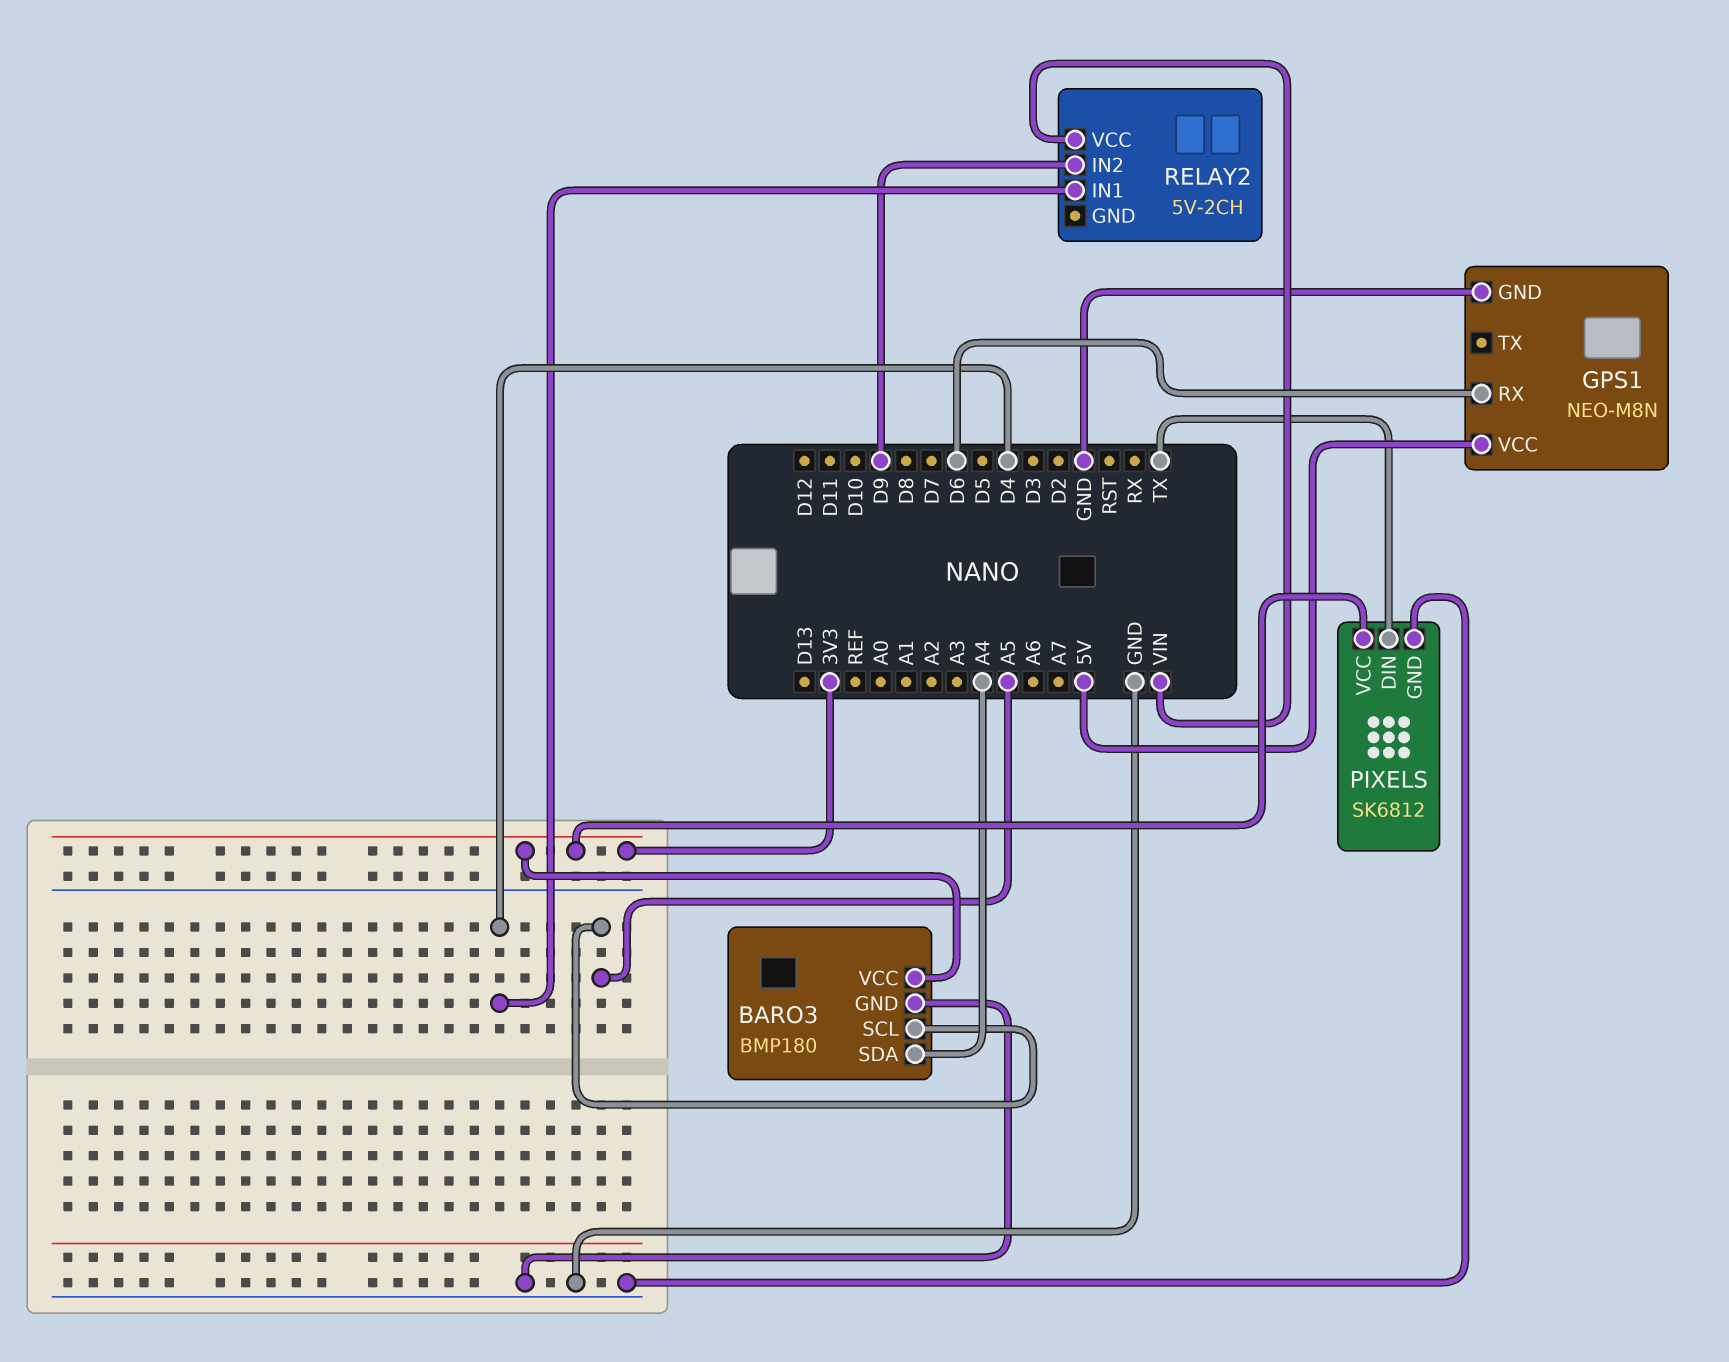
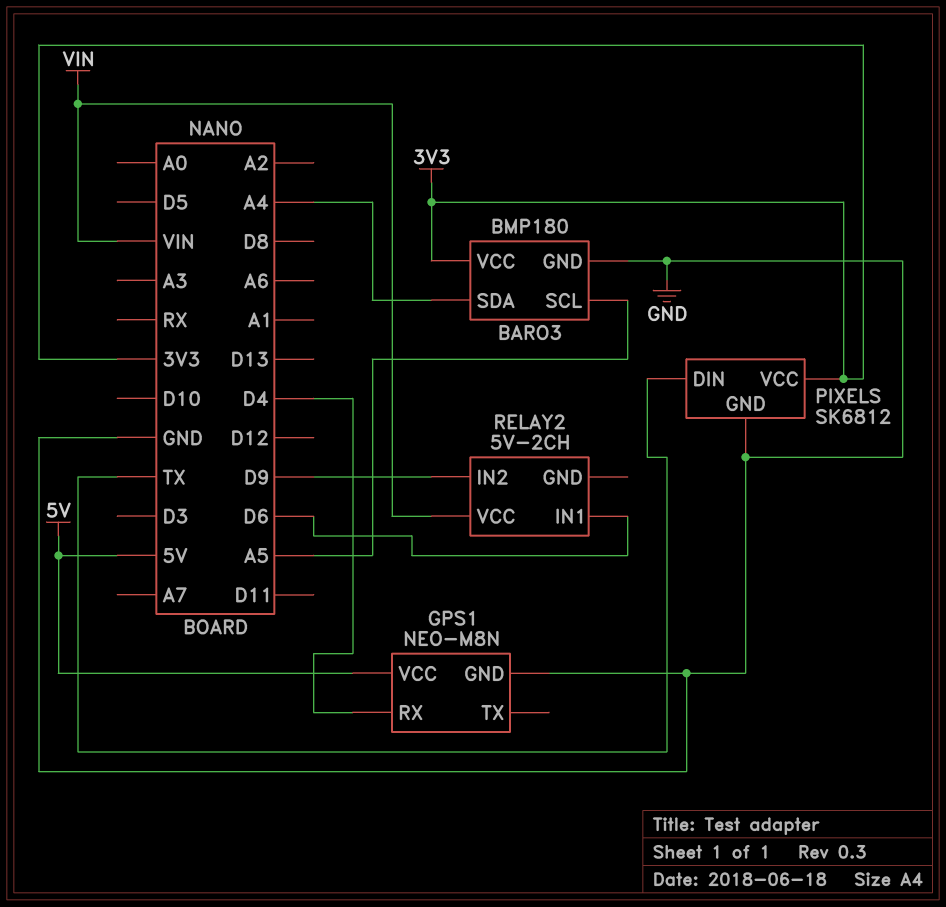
GPS1 pin RX: D6 -> D4
RELAY2 pin IN1: D4 -> D6

